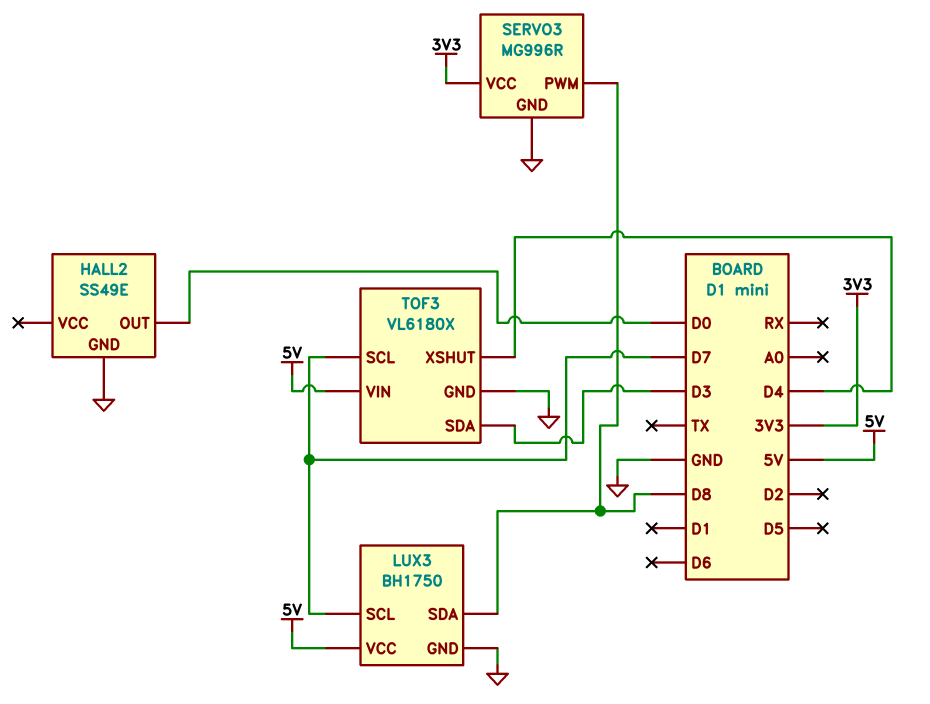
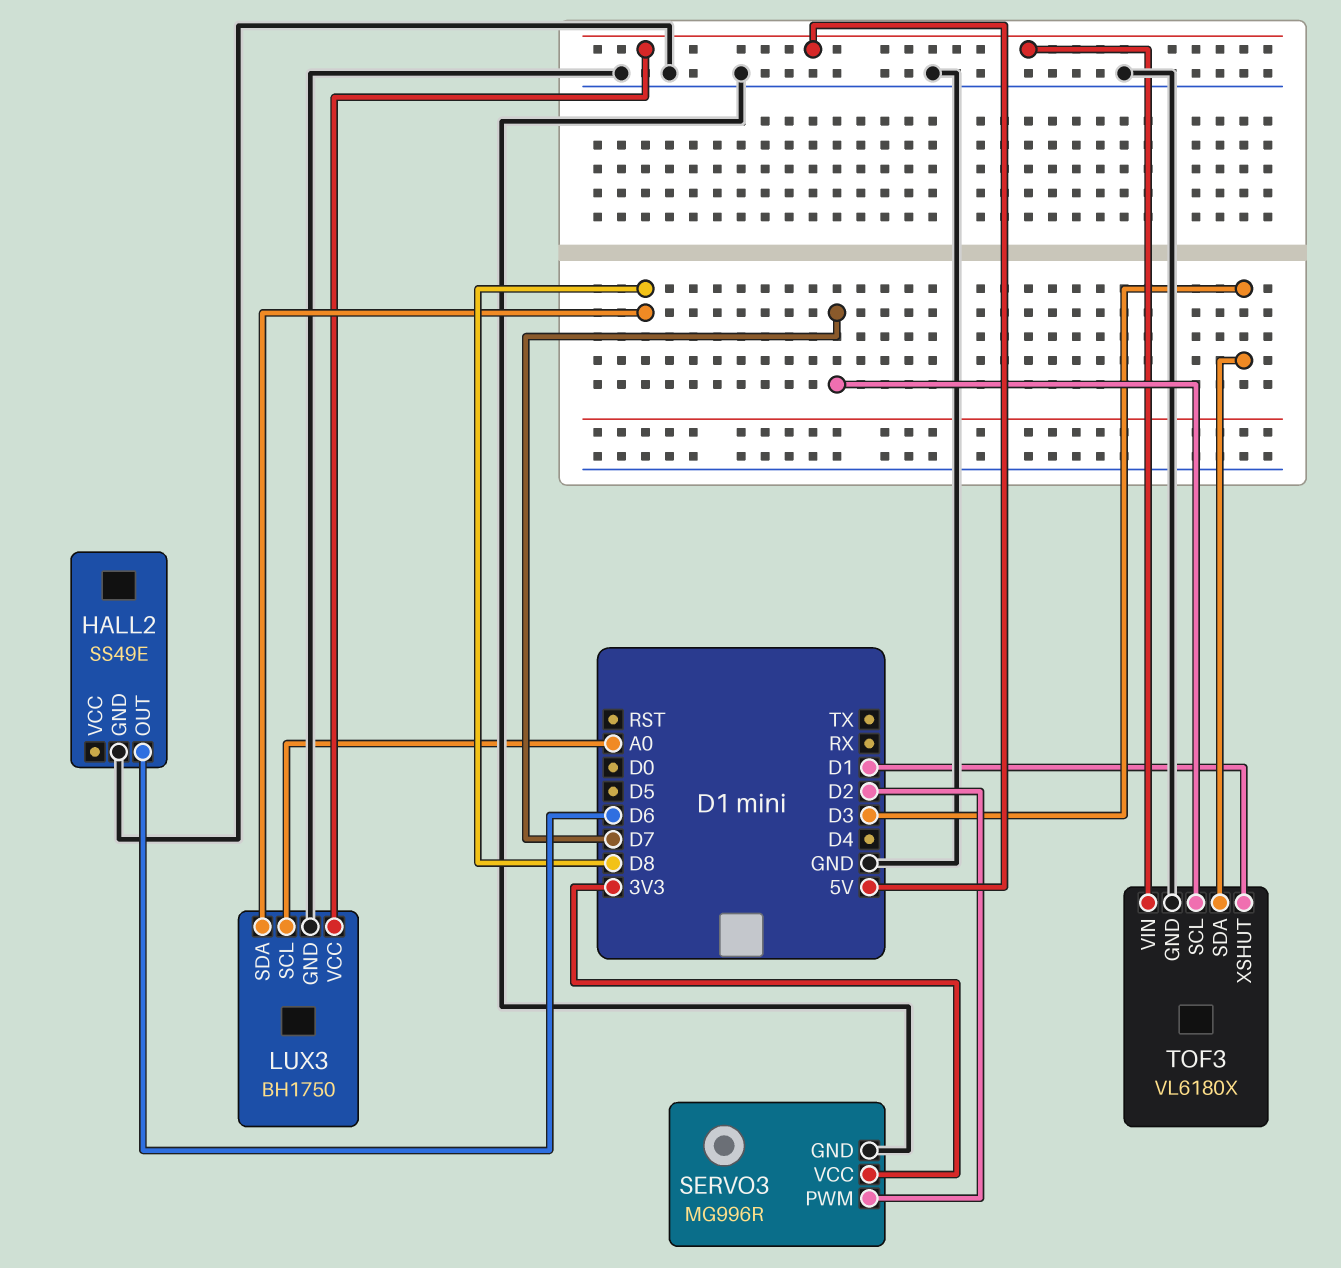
HALL2 pin OUT: D0 -> D6
LUX3 pin SCL: D7 -> A0
SERVO3 pin PWM: D8 -> D2
TOF3 pin XSHUT: D4 -> D1

